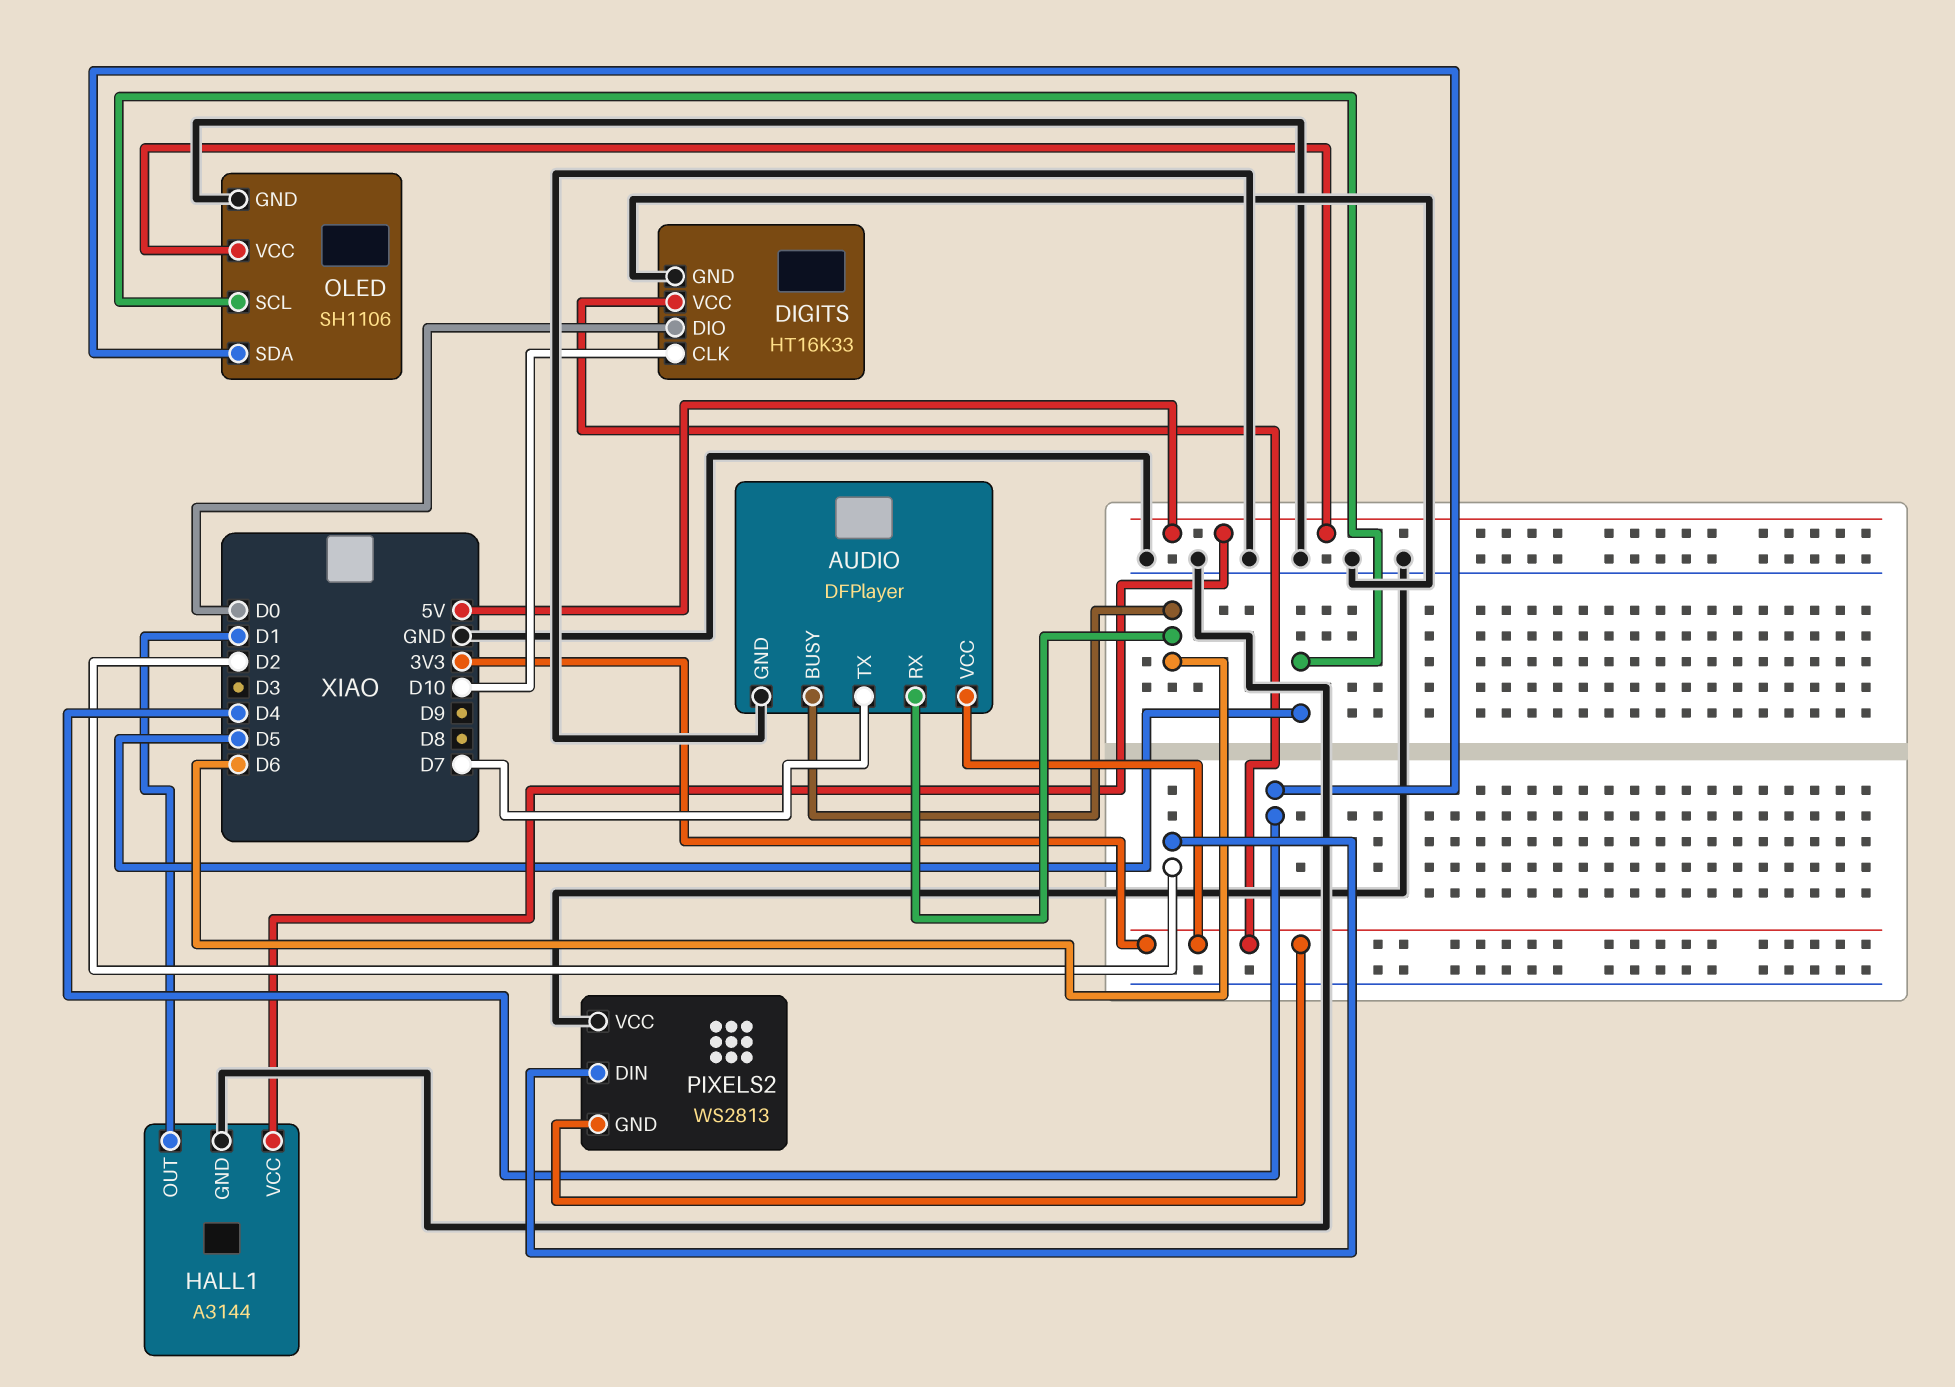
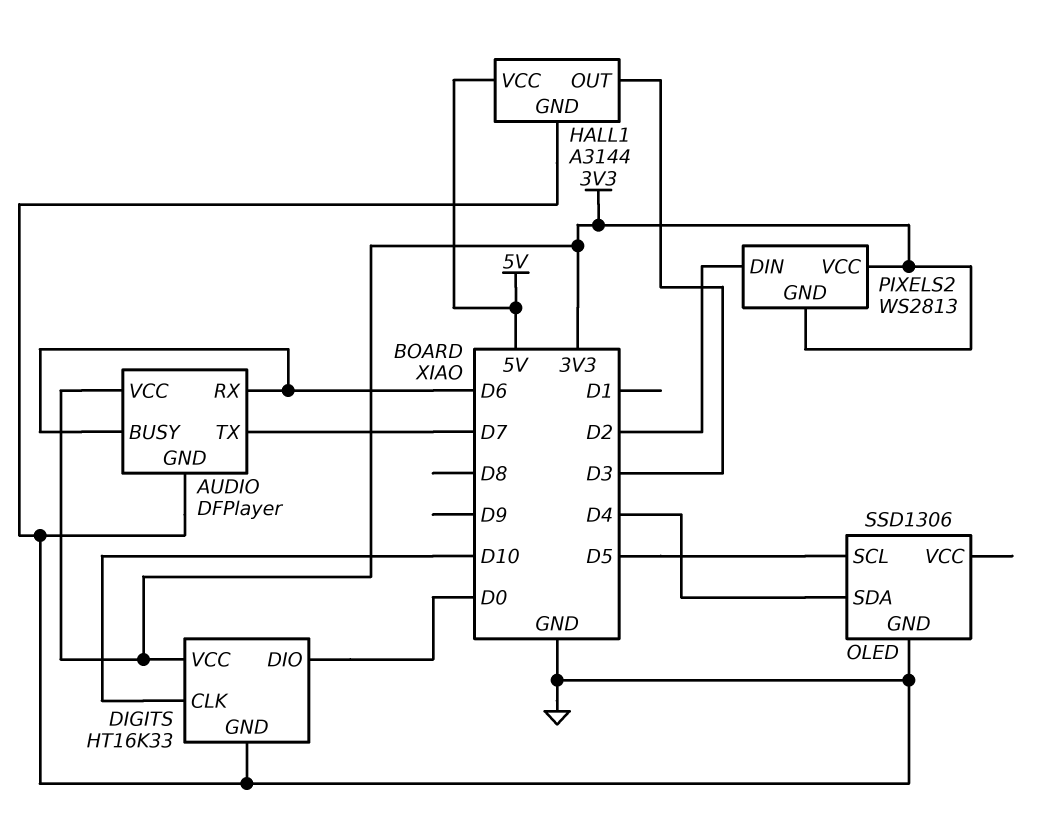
HALL1 pin OUT: D1 -> D3
OLED: SH1106 -> SSD1306
OLED pin VCC: 5V -> none
PIXELS2 pin VCC: GND -> 3V3

